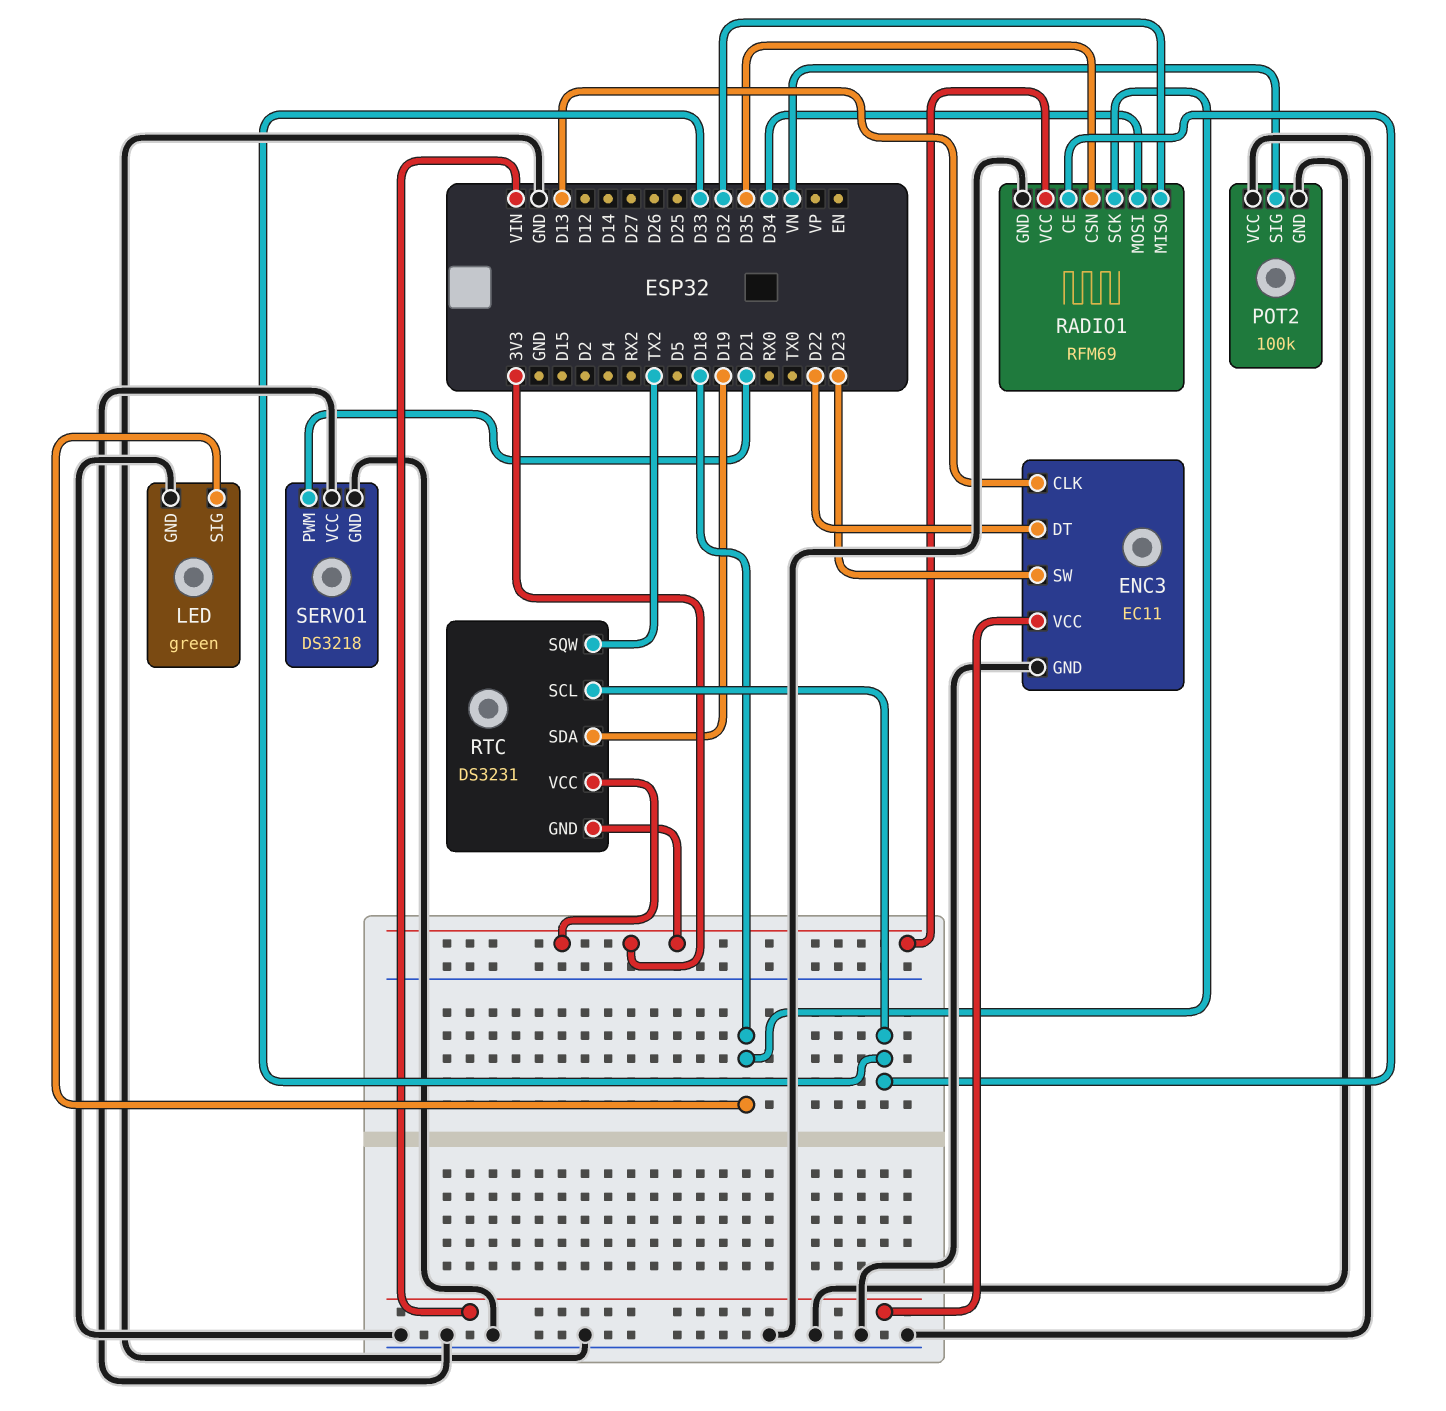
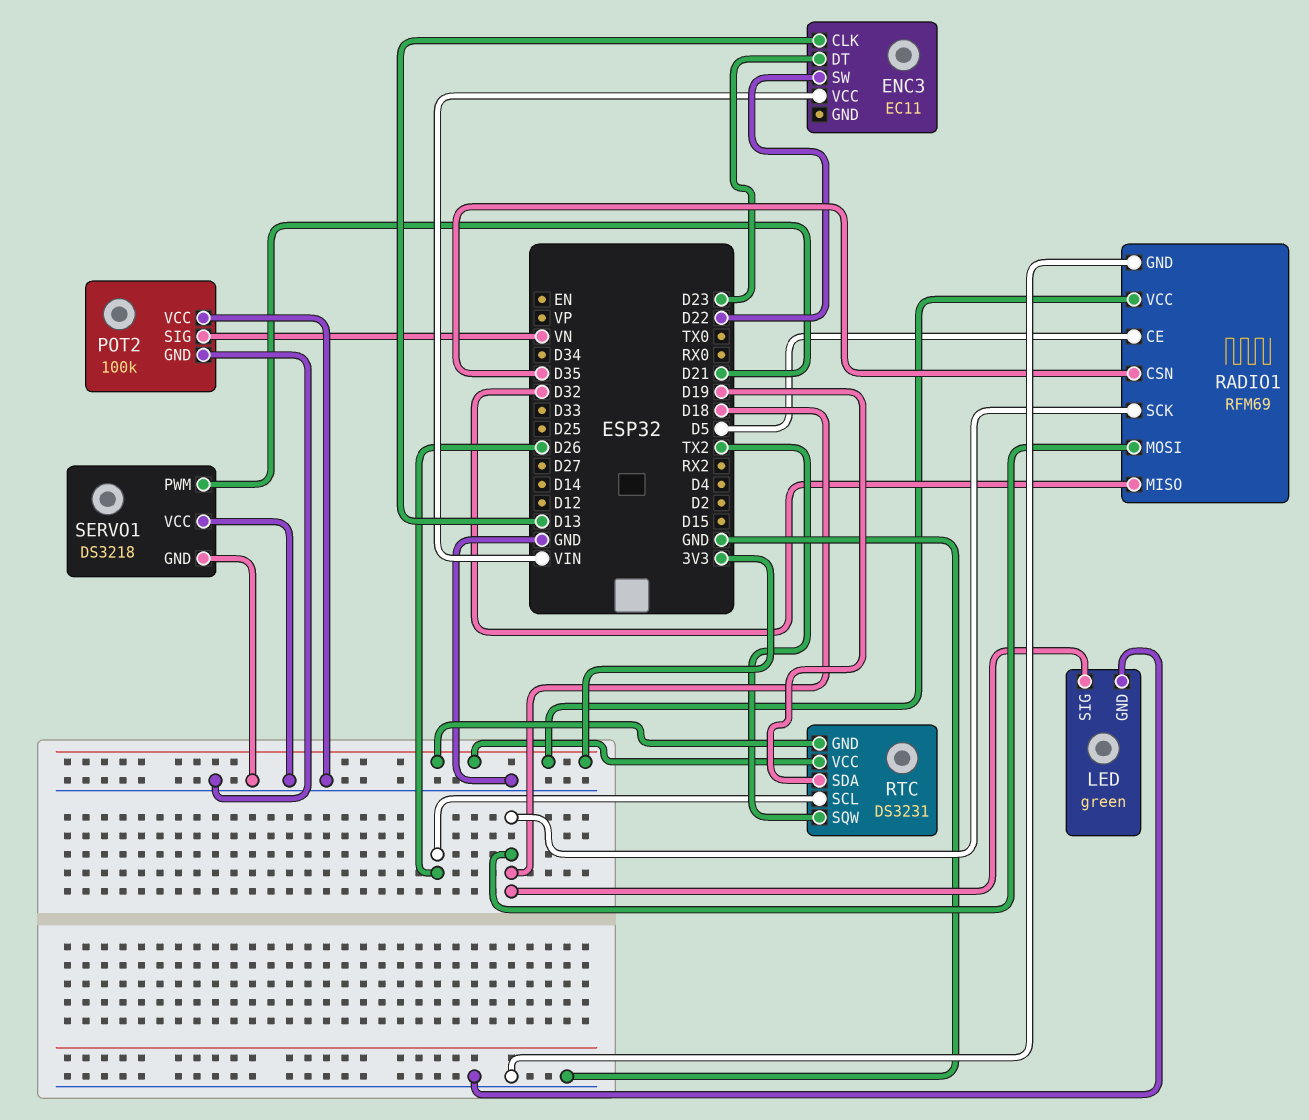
ENC3 pin DT: D22 -> D23
ENC3 pin GND: GND -> none
ENC3 pin SW: D23 -> D22
RADIO1 pin CE: D33 -> D5
RADIO1 pin MOSI: D34 -> D18
RTC pin SCL: D33 -> D26

